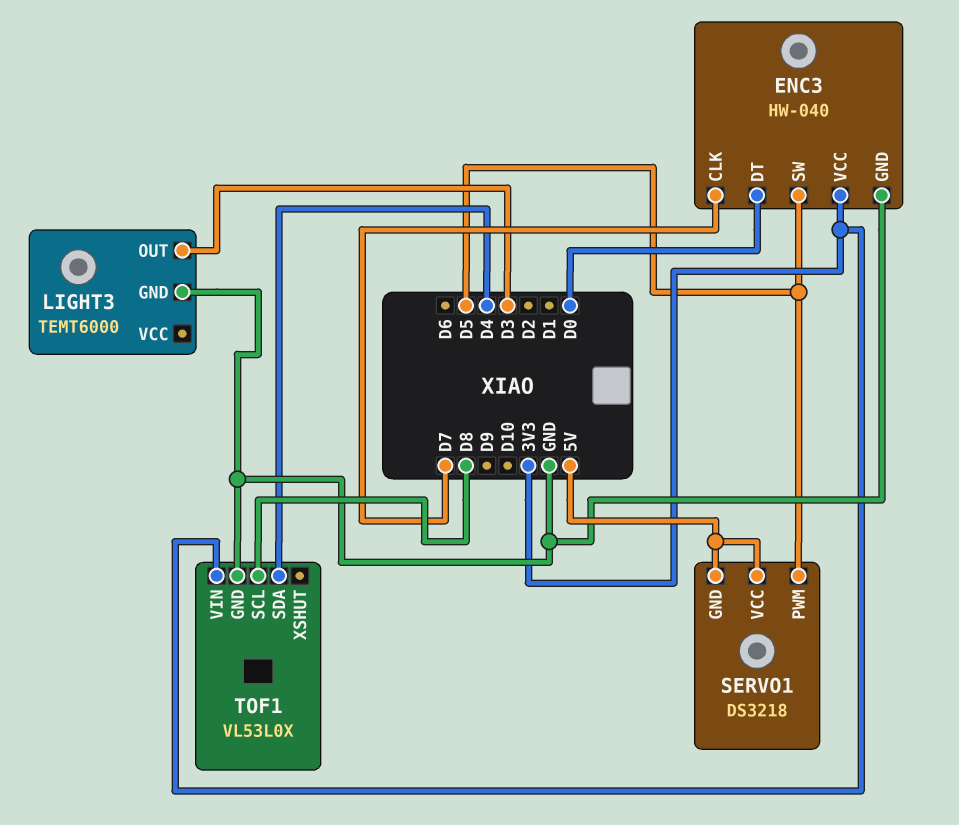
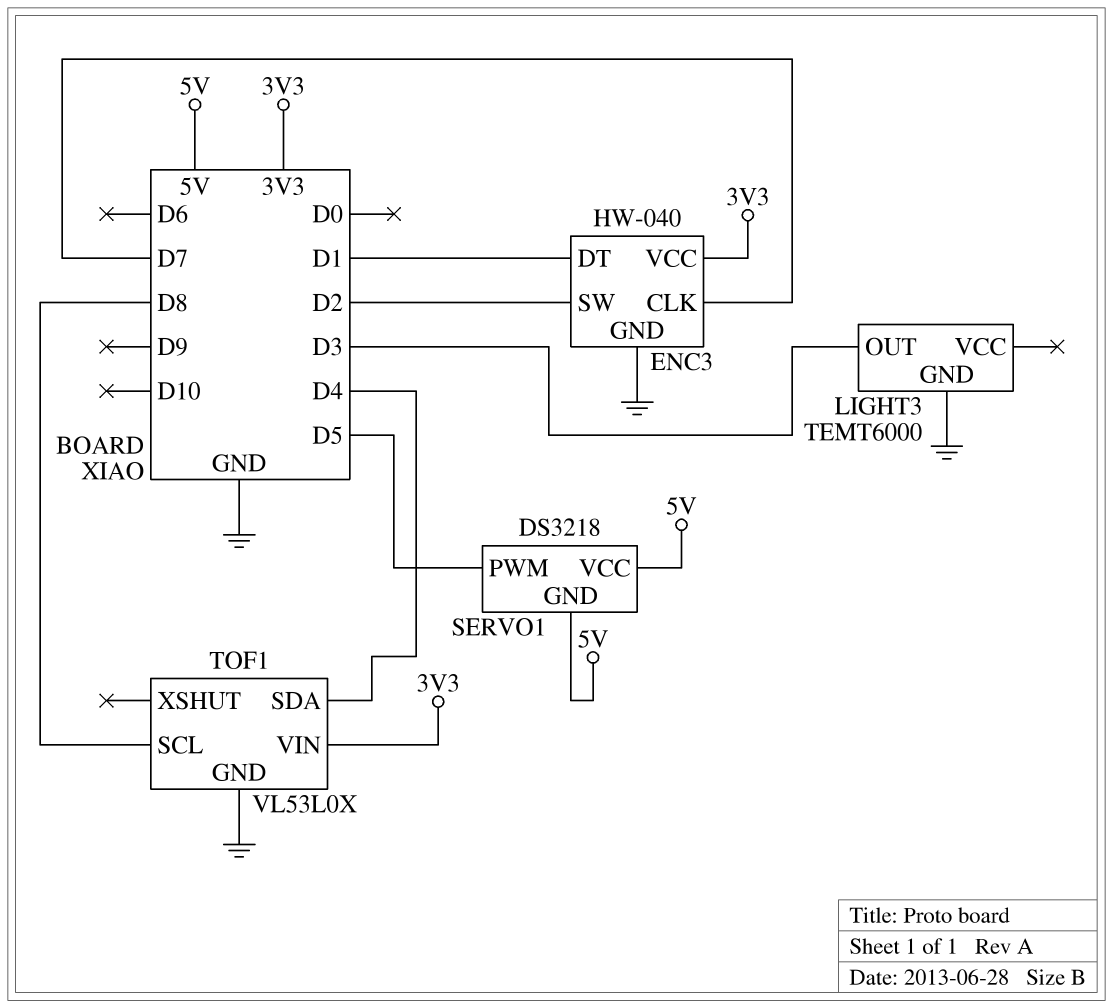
ENC3 pin DT: D0 -> D1
ENC3 pin SW: D5 -> D2

